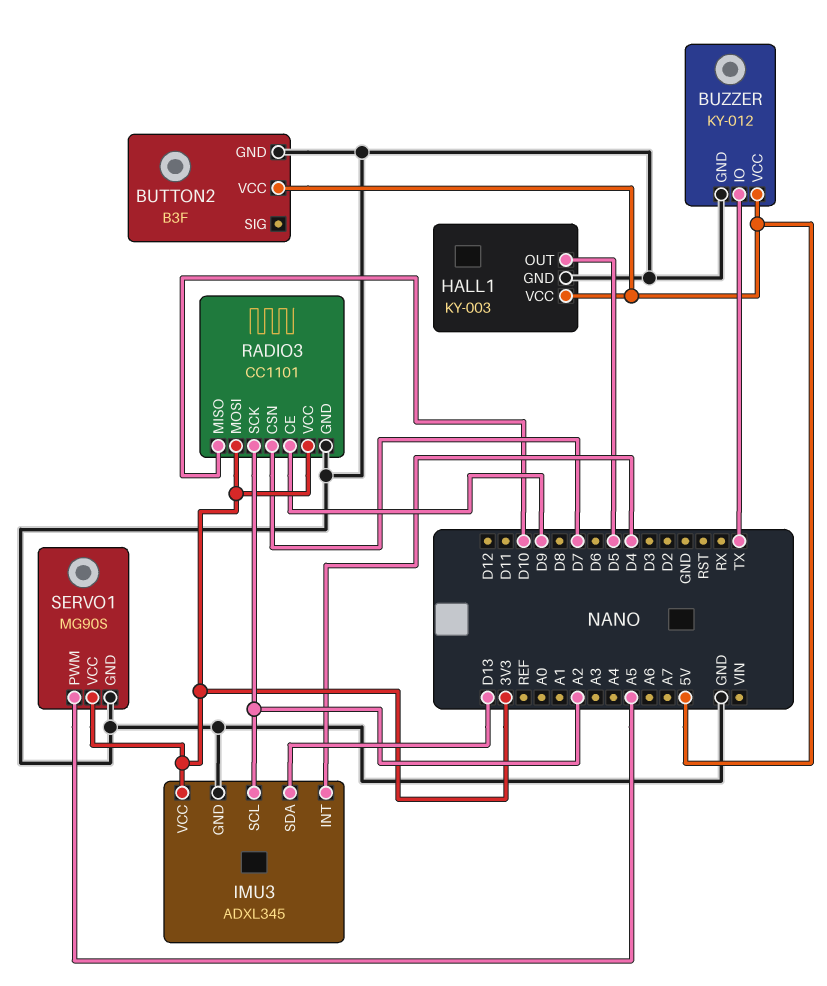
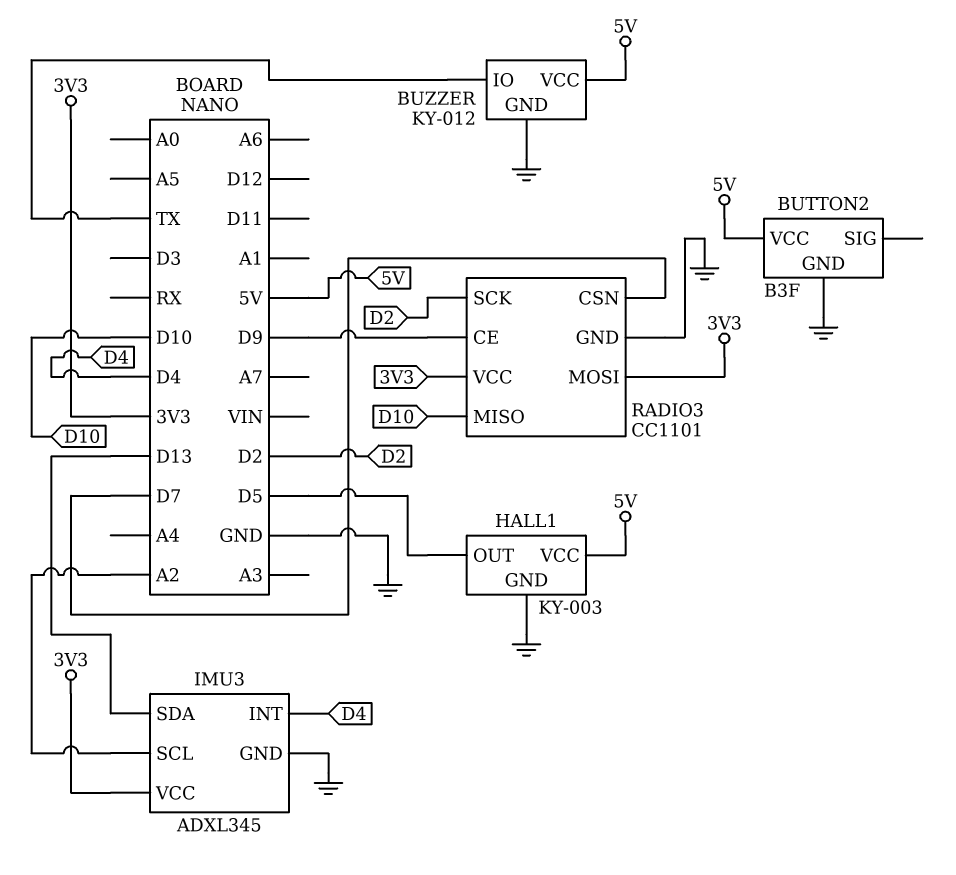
RADIO3 pin SCK: A2 -> D2
SERVO1: MG90S -> none
SERVO1 pin GND: GND -> none
SERVO1 pin PWM: A5 -> none
SERVO1 pin VCC: 3V3 -> none

